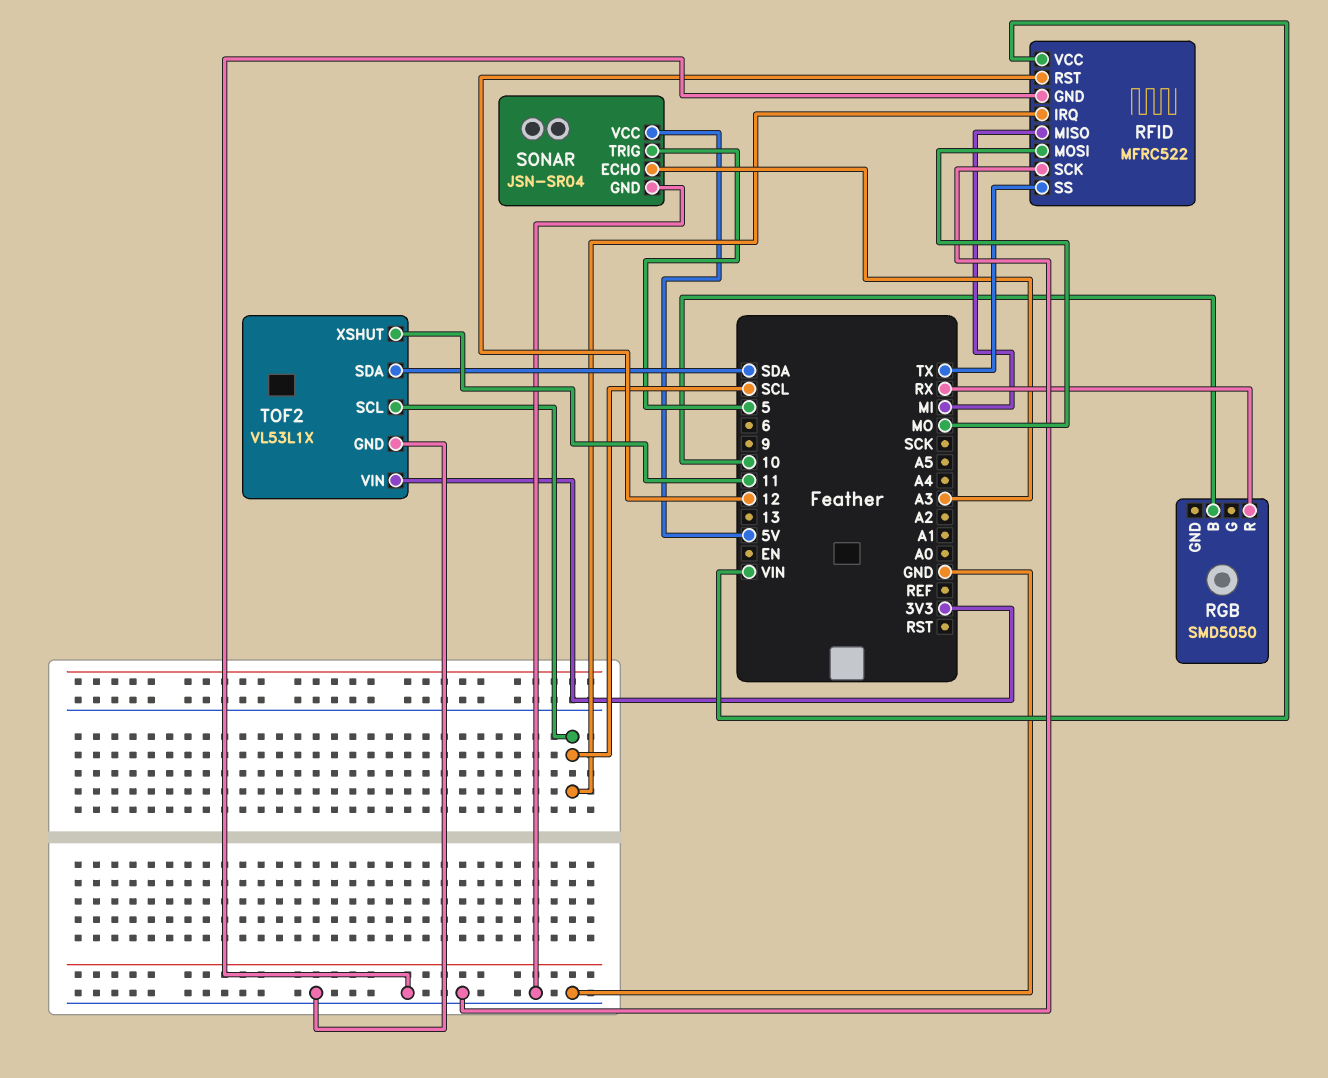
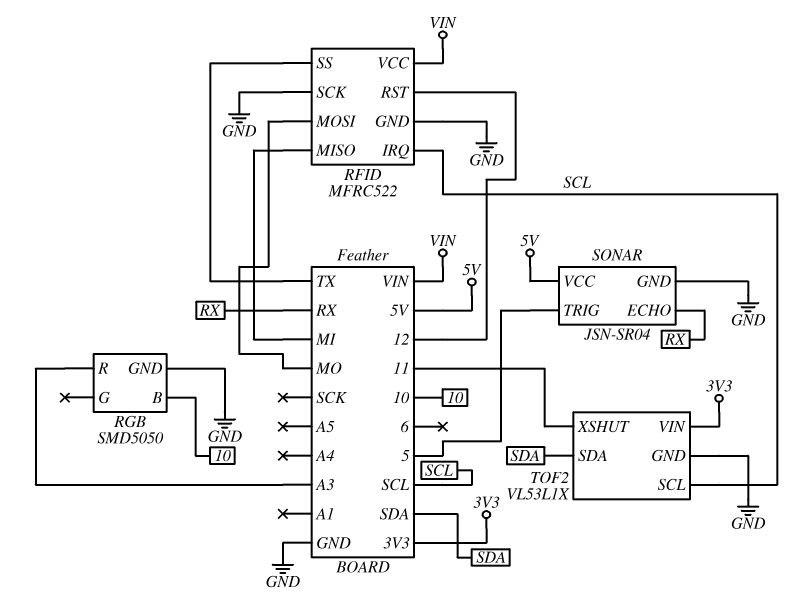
RGB pin GND: none -> GND
RGB pin R: RX -> A3
SONAR pin ECHO: A3 -> RX

